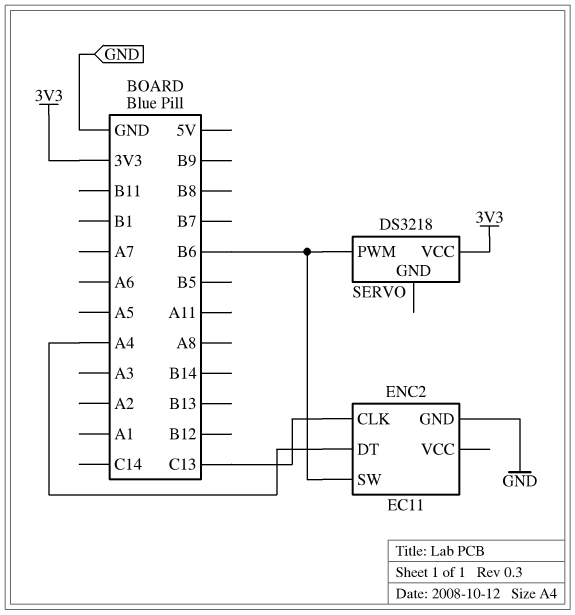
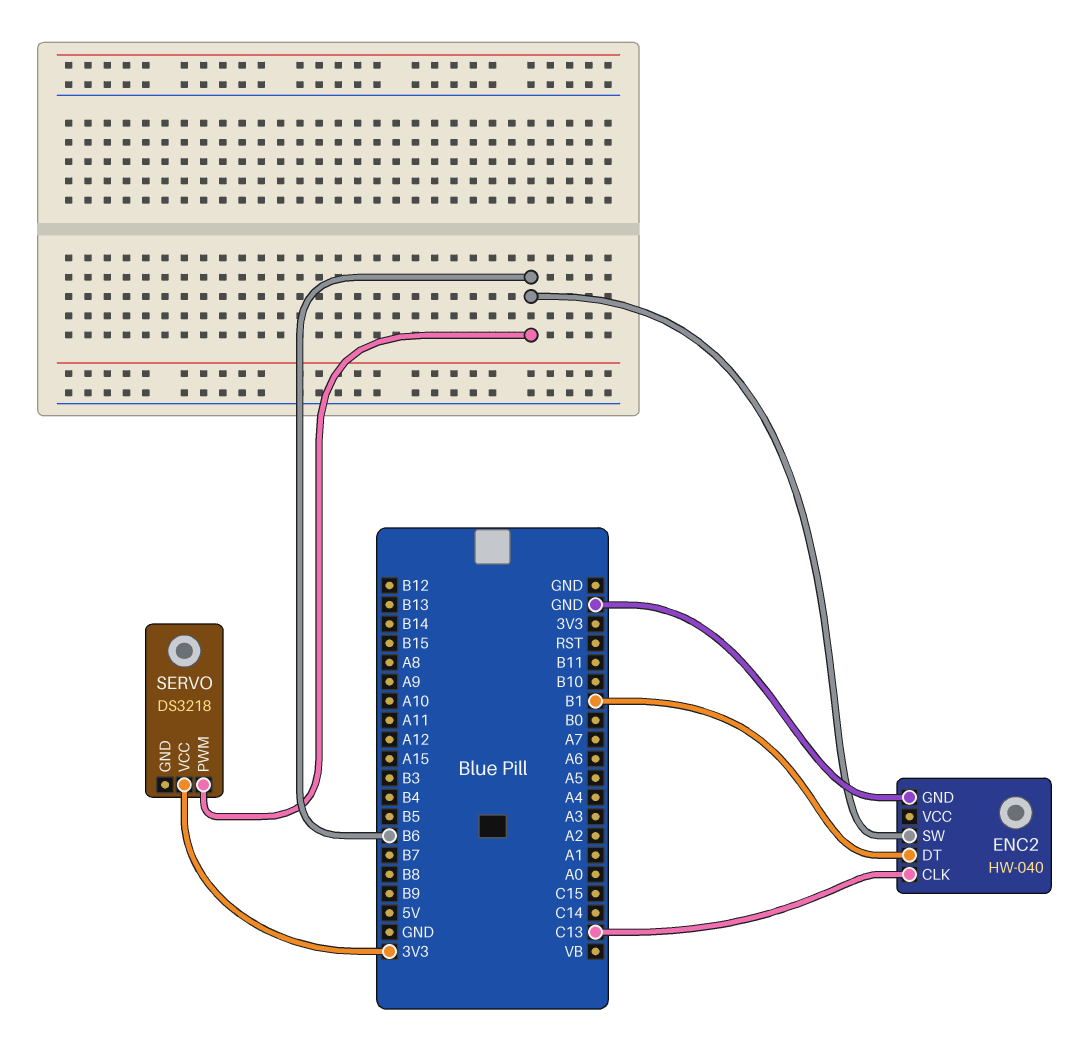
ENC2: EC11 -> HW-040
ENC2 pin DT: A4 -> B1

